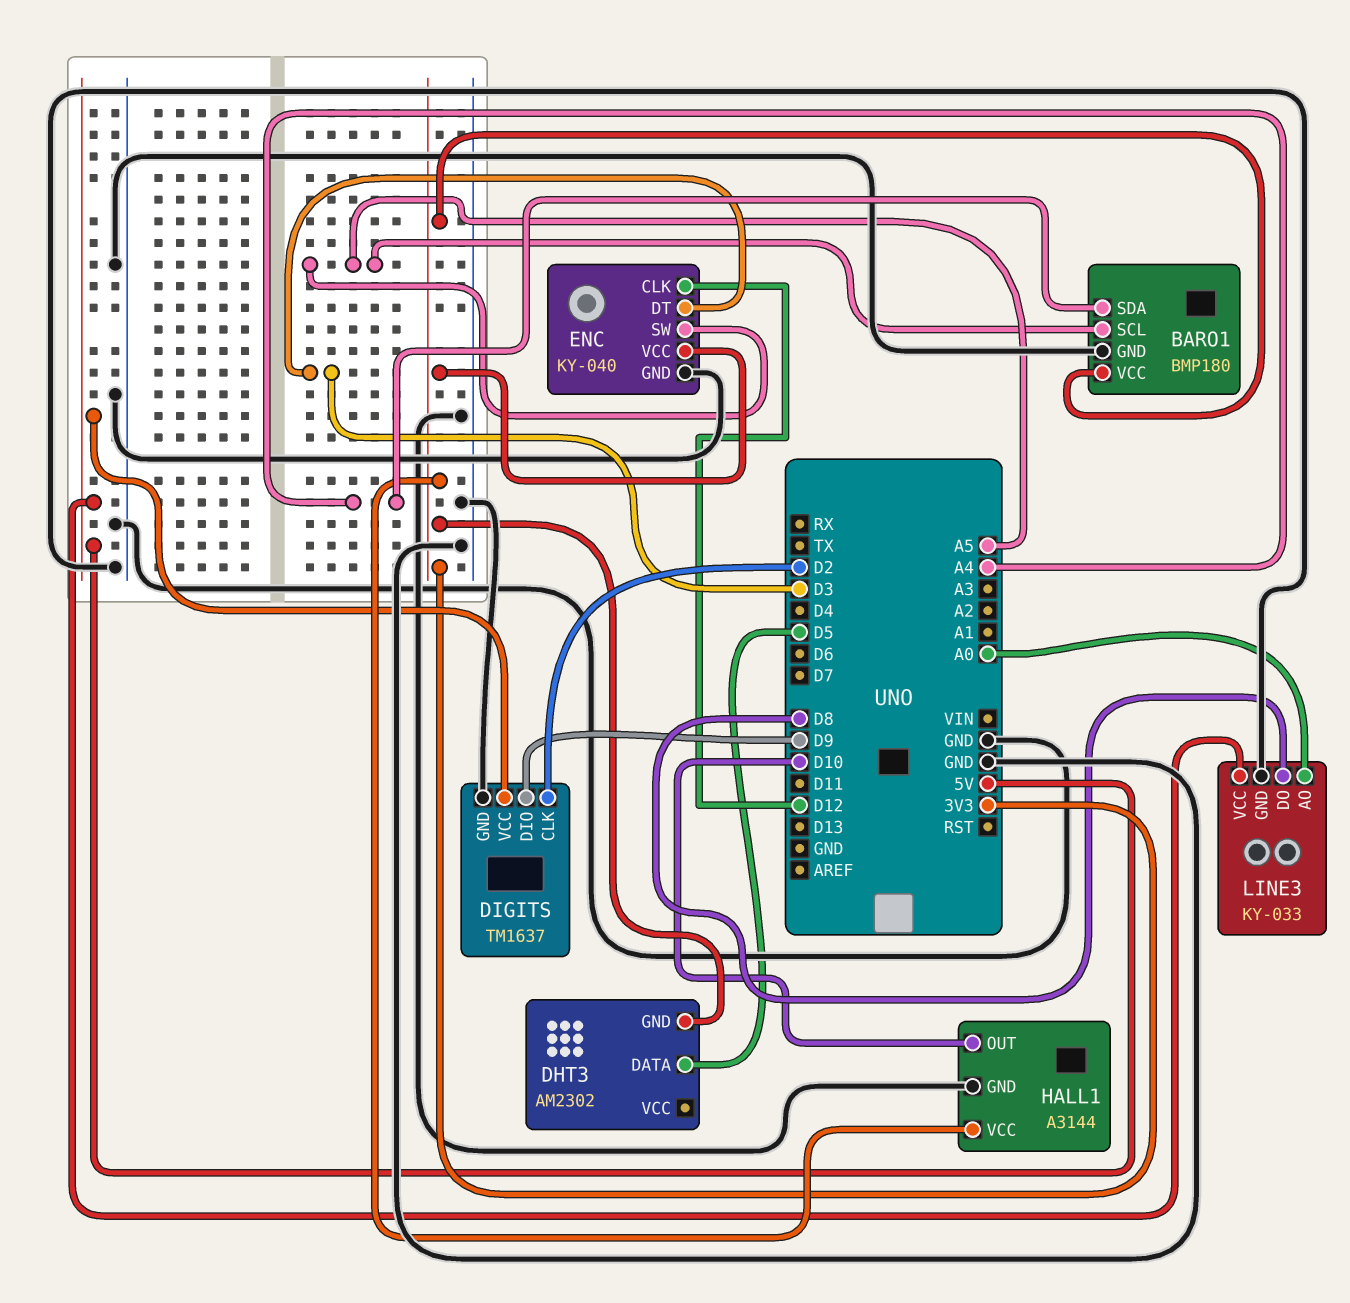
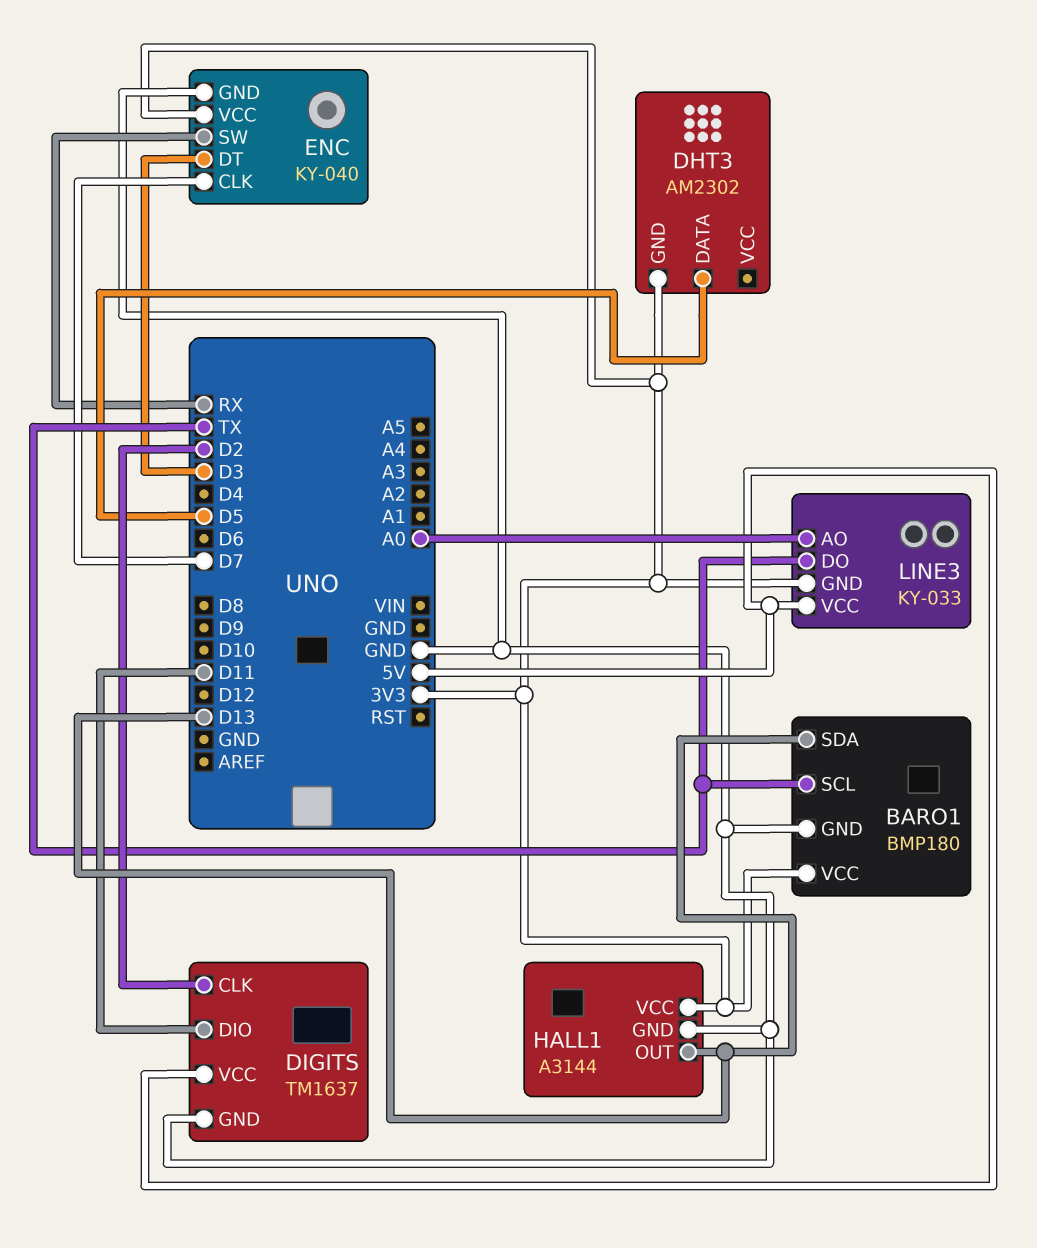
BARO1 pin SCL: A5 -> TX
BARO1 pin SDA: A4 -> D13
DIGITS pin DIO: D9 -> D11
ENC pin CLK: D12 -> D7
ENC pin SW: A5 -> RX
HALL1 pin OUT: D10 -> D13
LINE3 pin DO: D8 -> TX
LINE3 pin GND: GND -> 3V3

